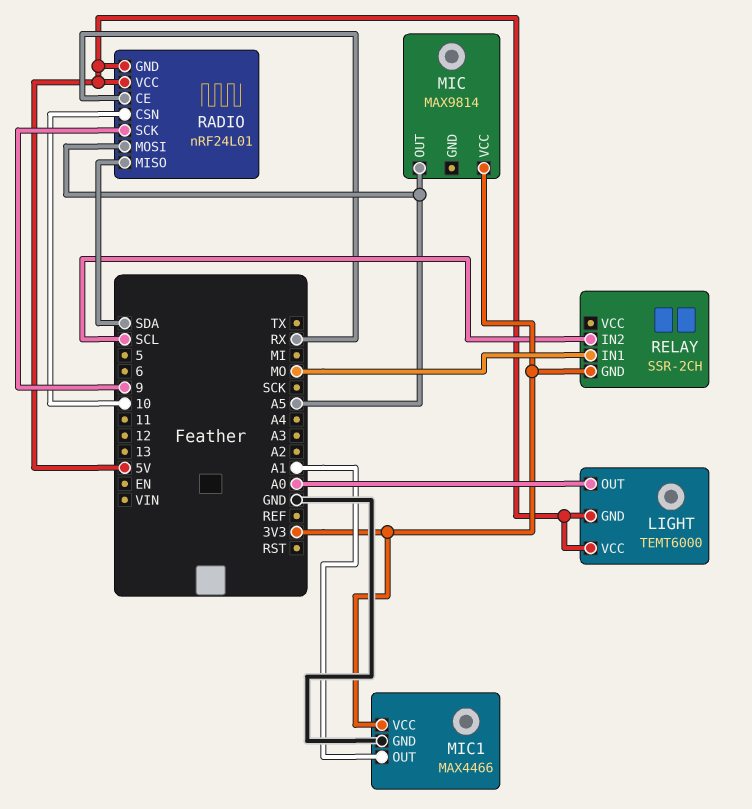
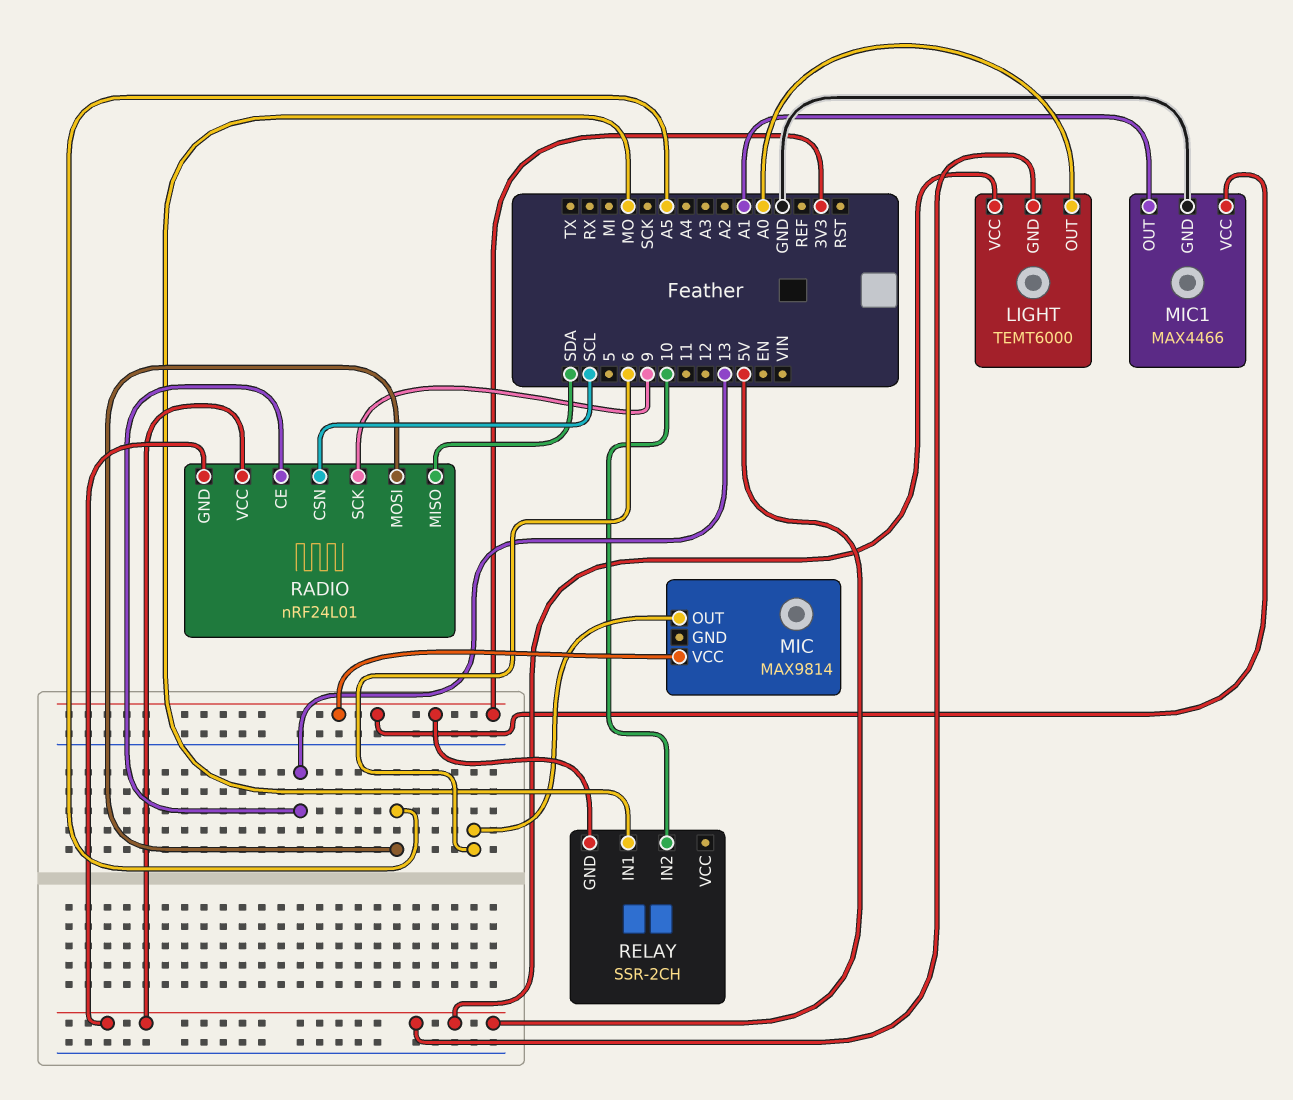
MIC pin OUT: A5 -> 6
RADIO pin CE: RX -> 13
RADIO pin CSN: 10 -> SCL
RELAY pin IN2: SCL -> 10

